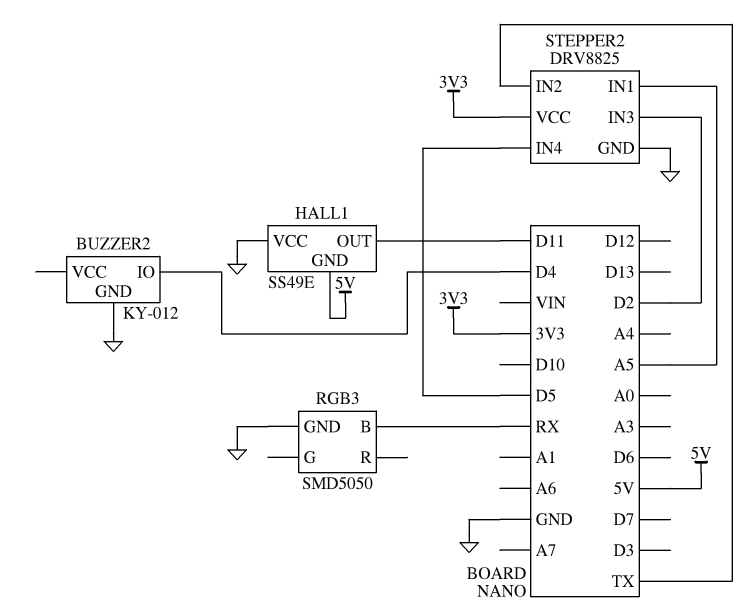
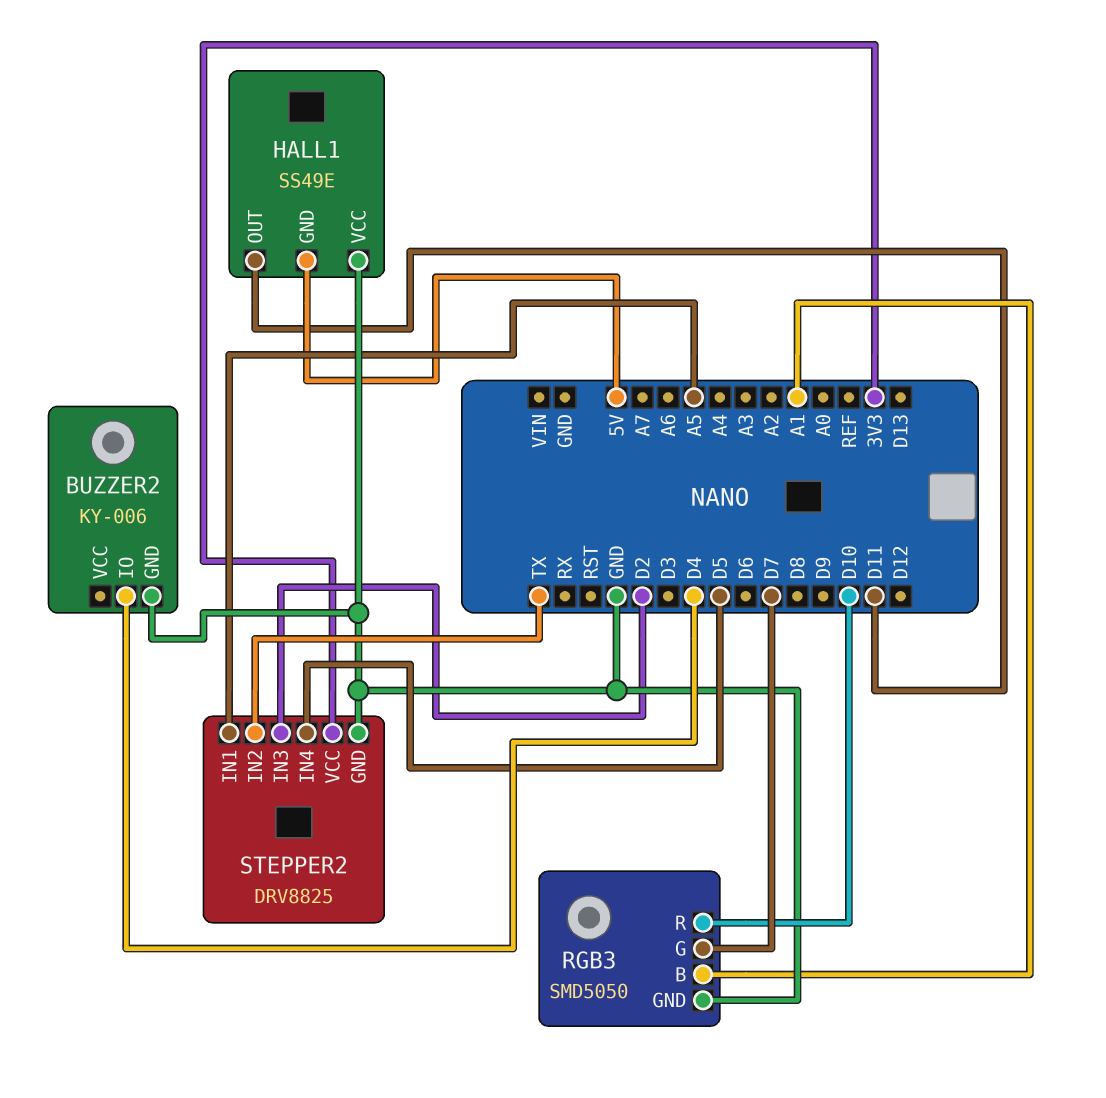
BUZZER2: KY-012 -> KY-006
RGB3 pin B: RX -> A1
RGB3 pin G: none -> D7
RGB3 pin R: none -> D10

